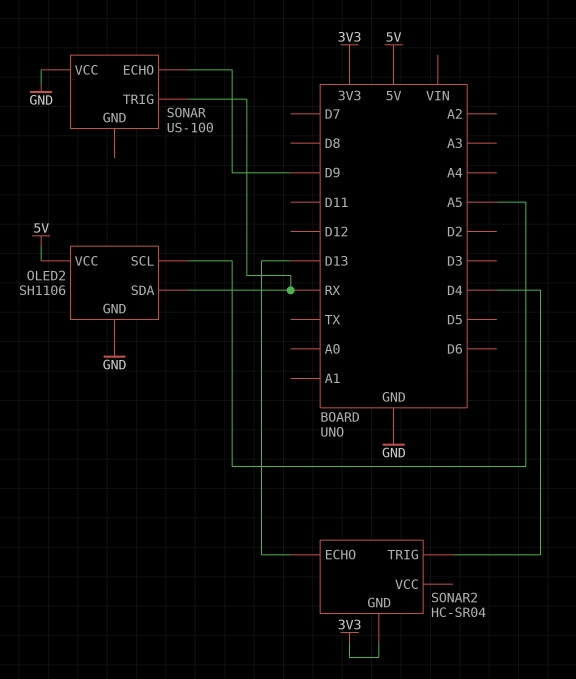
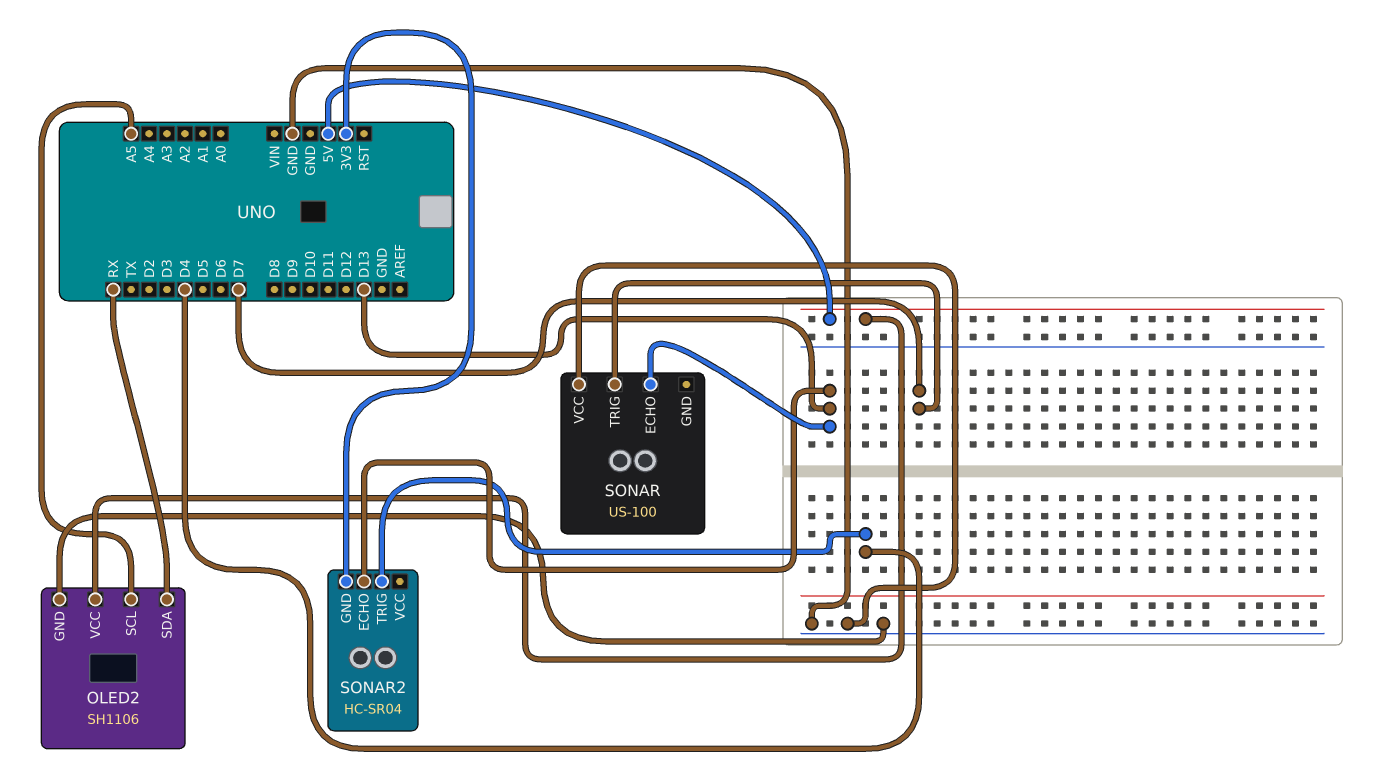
SONAR pin ECHO: D9 -> D13
SONAR pin TRIG: RX -> D7

